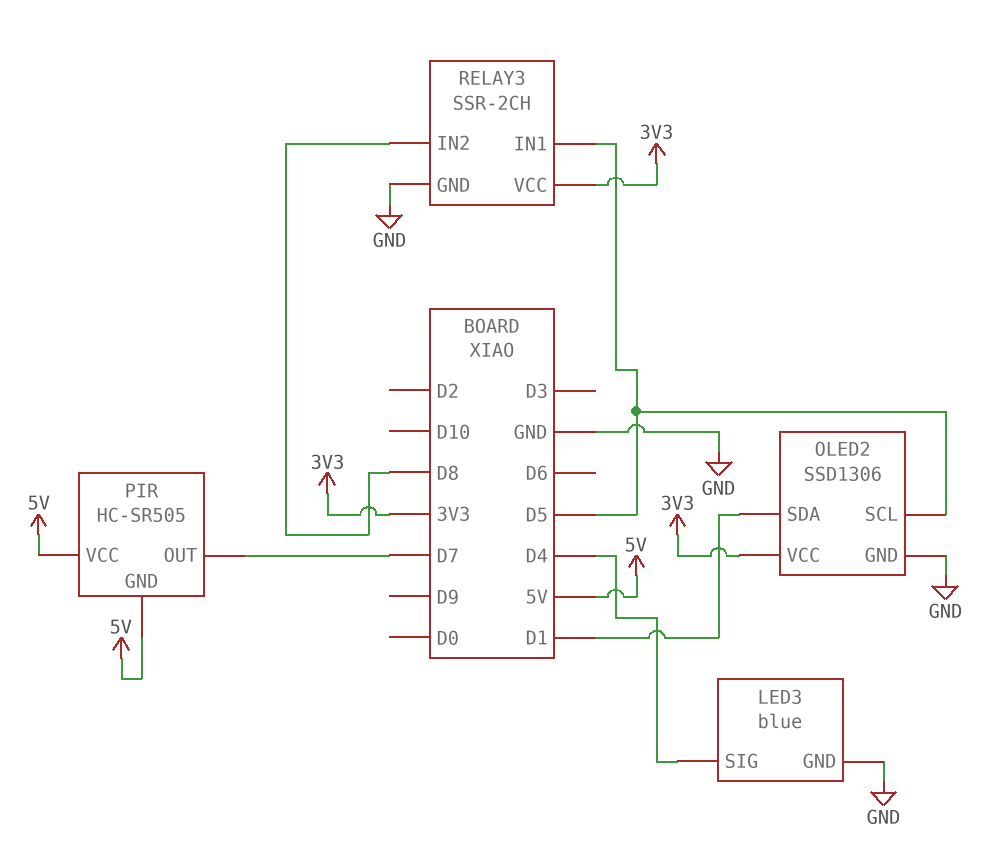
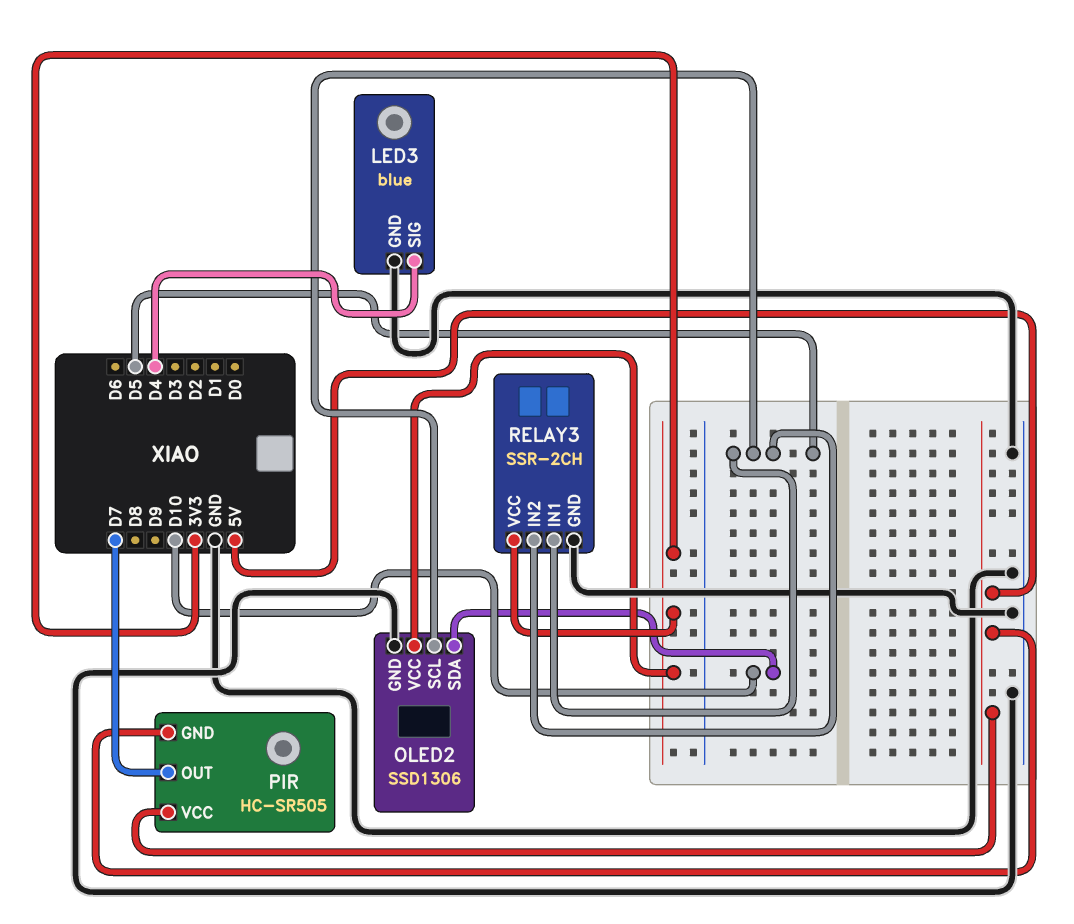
OLED2 pin SDA: D1 -> D10
RELAY3 pin IN2: D8 -> D5

